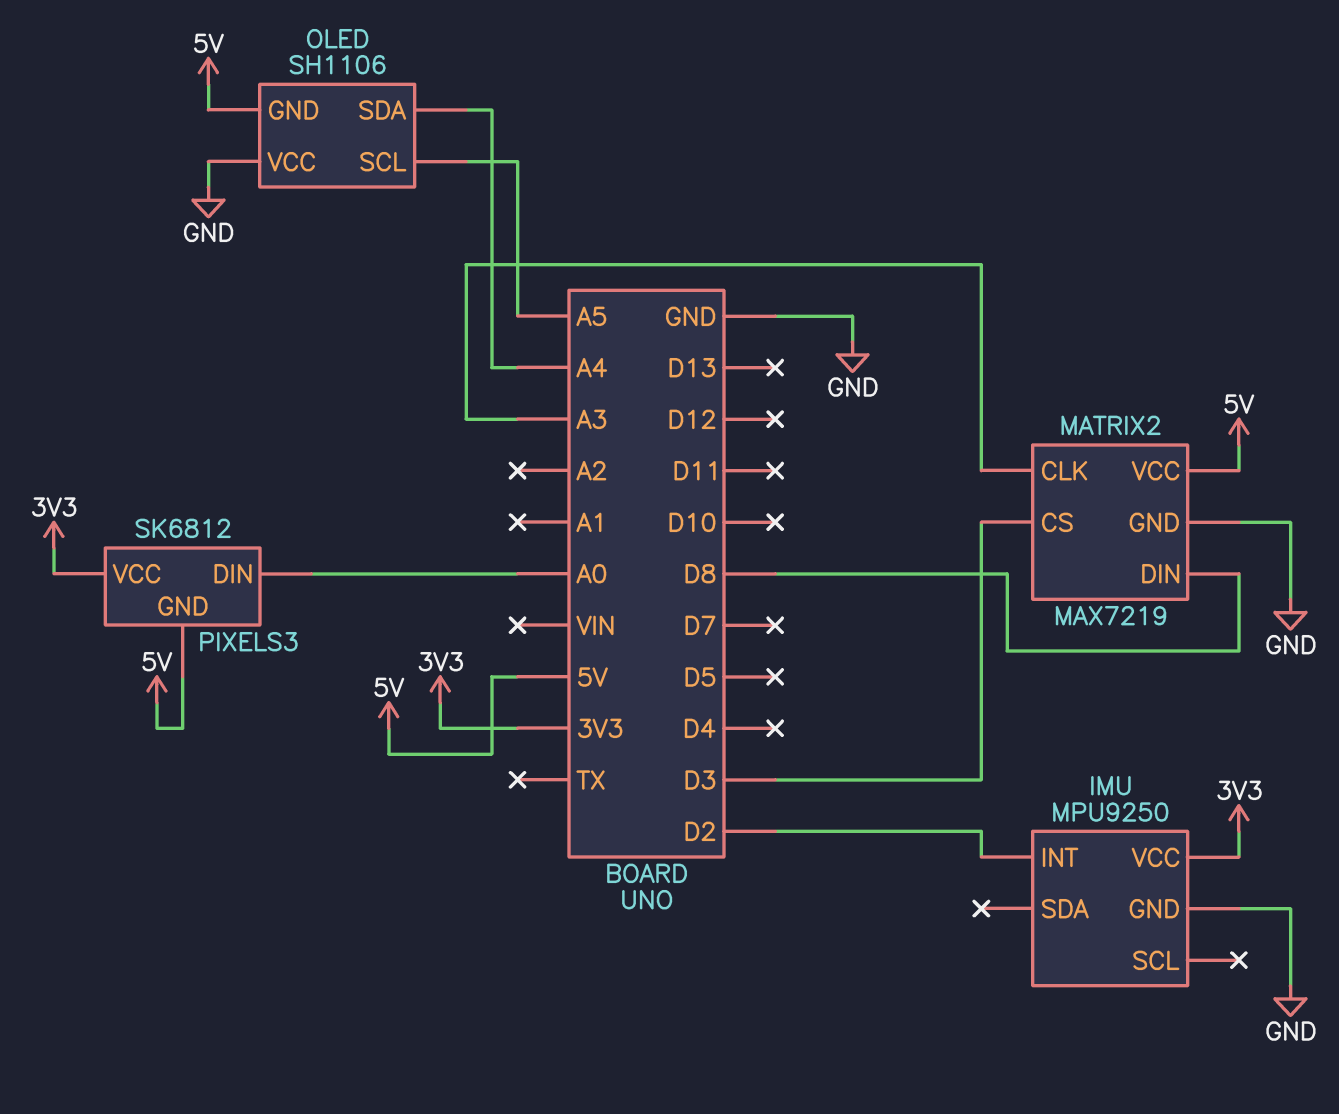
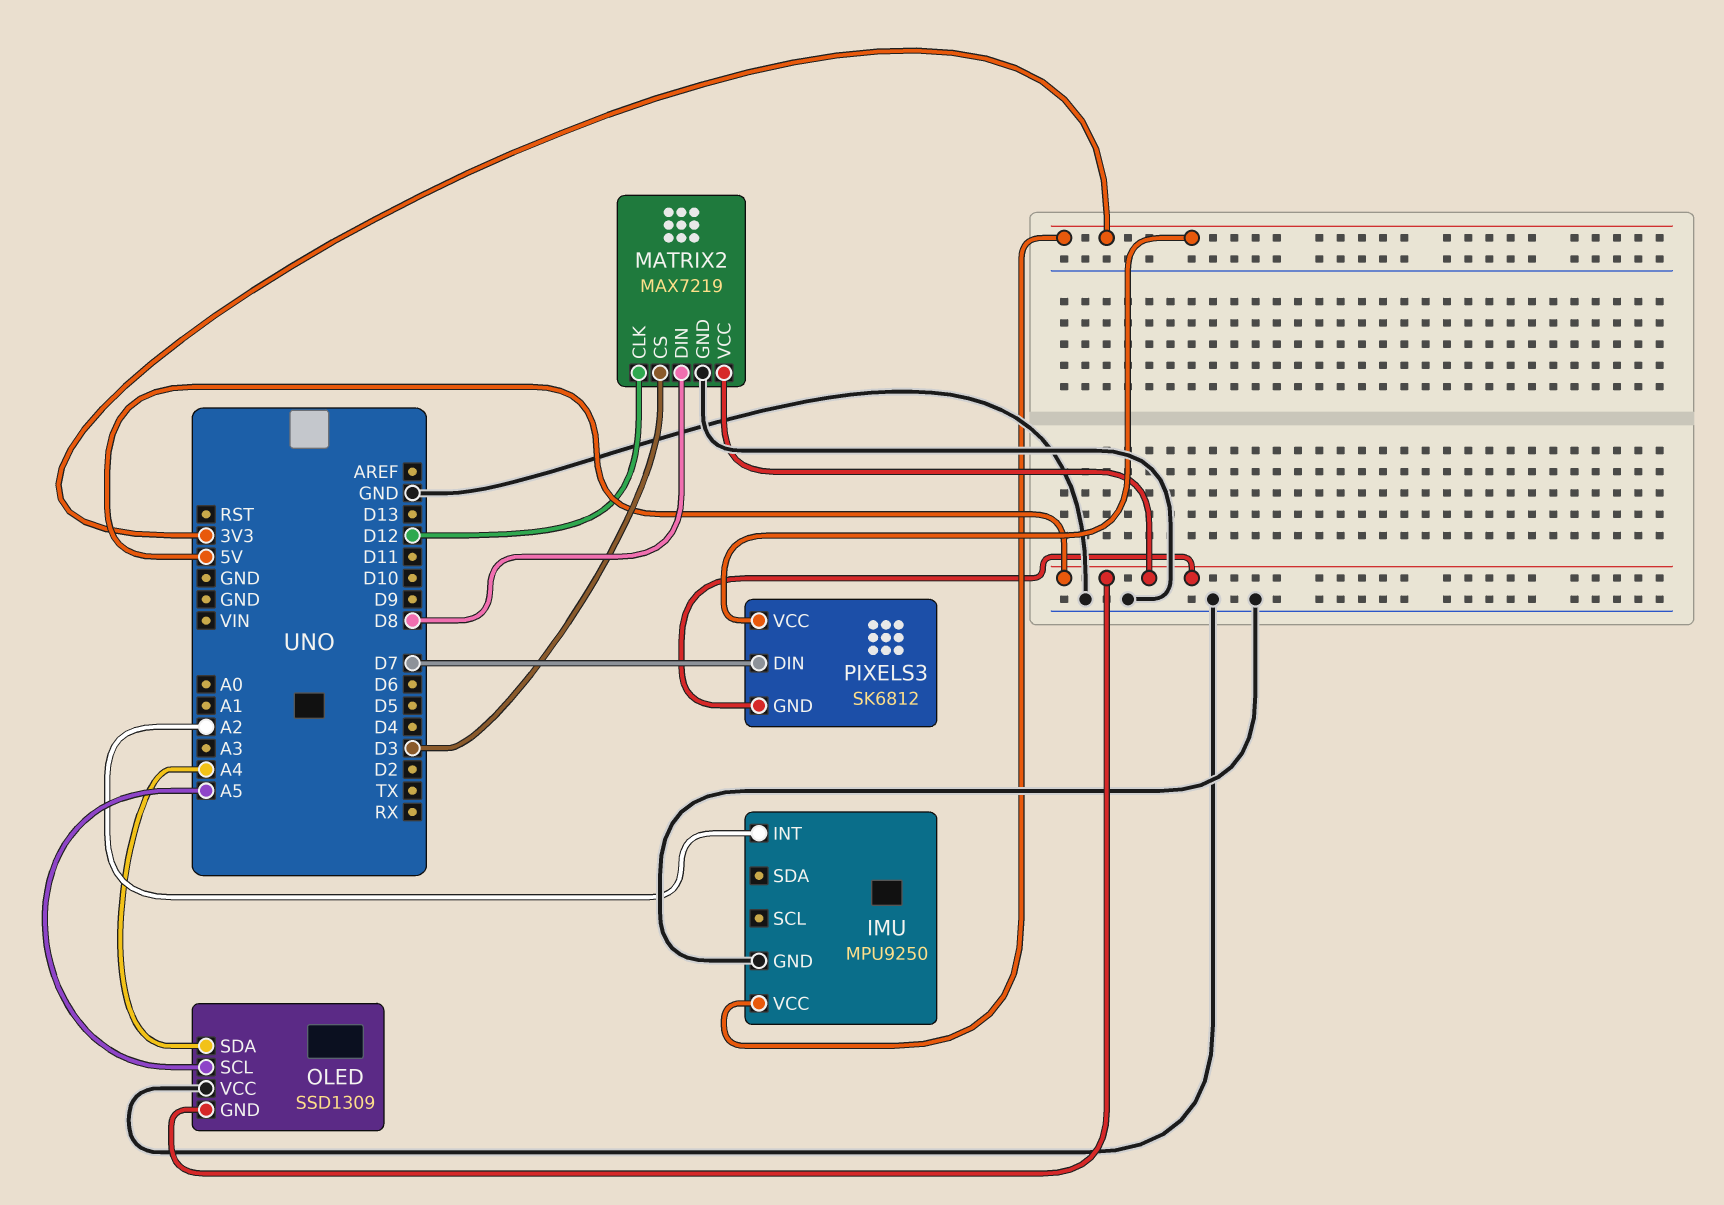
IMU pin INT: D2 -> A2
MATRIX2 pin CLK: A3 -> D12
OLED: SH1106 -> SSD1309
PIXELS3 pin DIN: A0 -> D7

